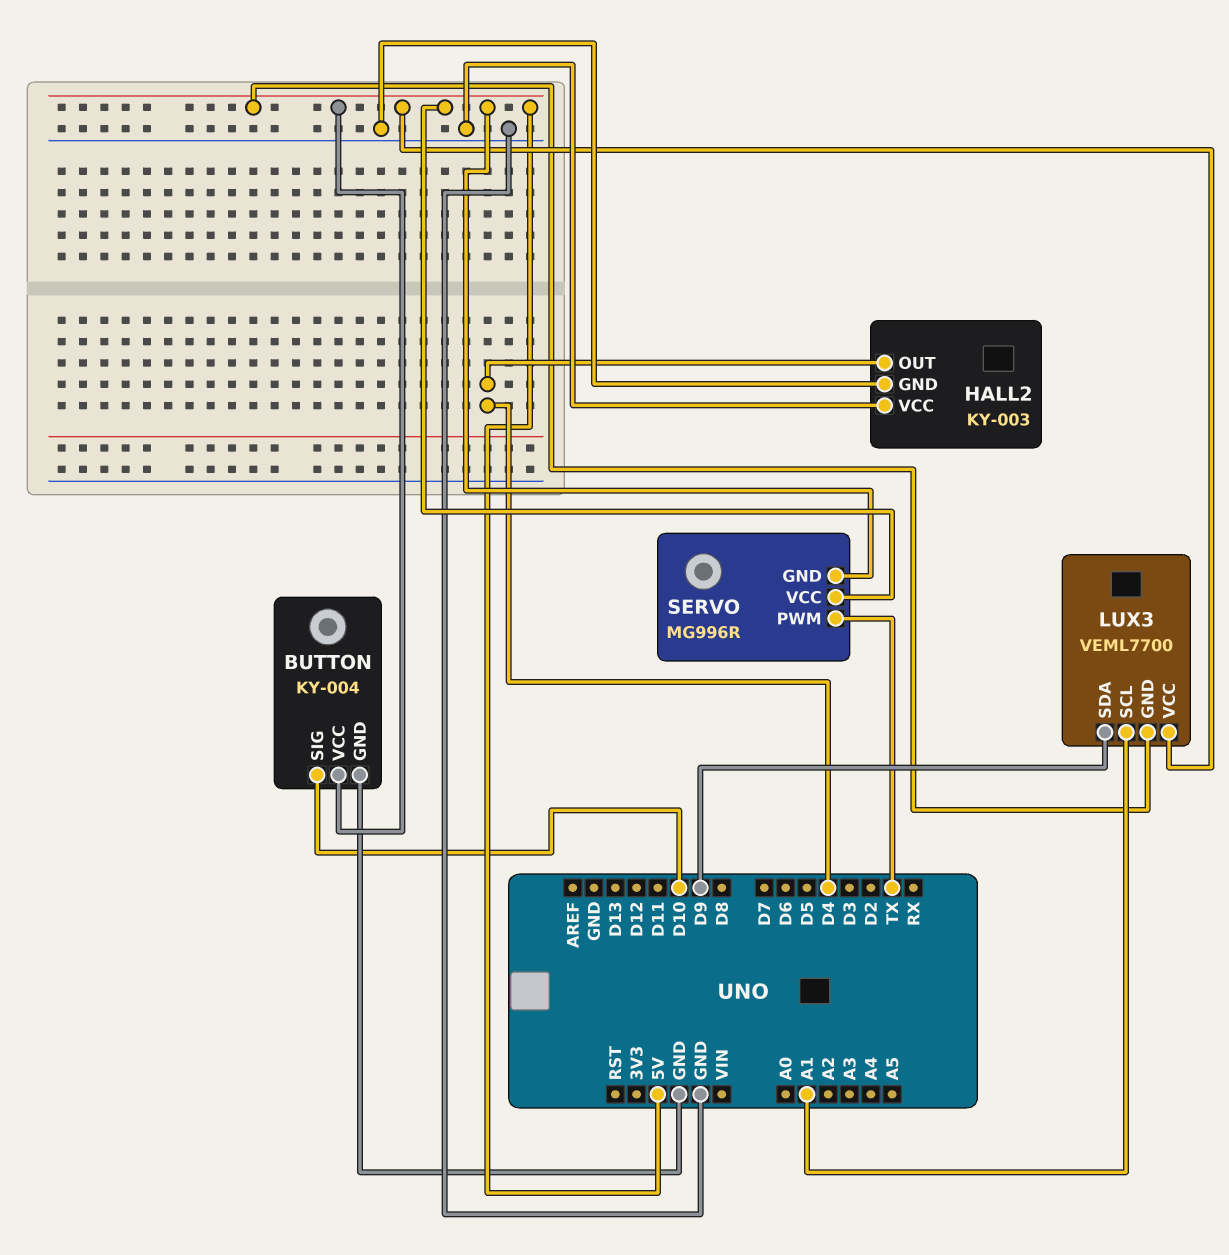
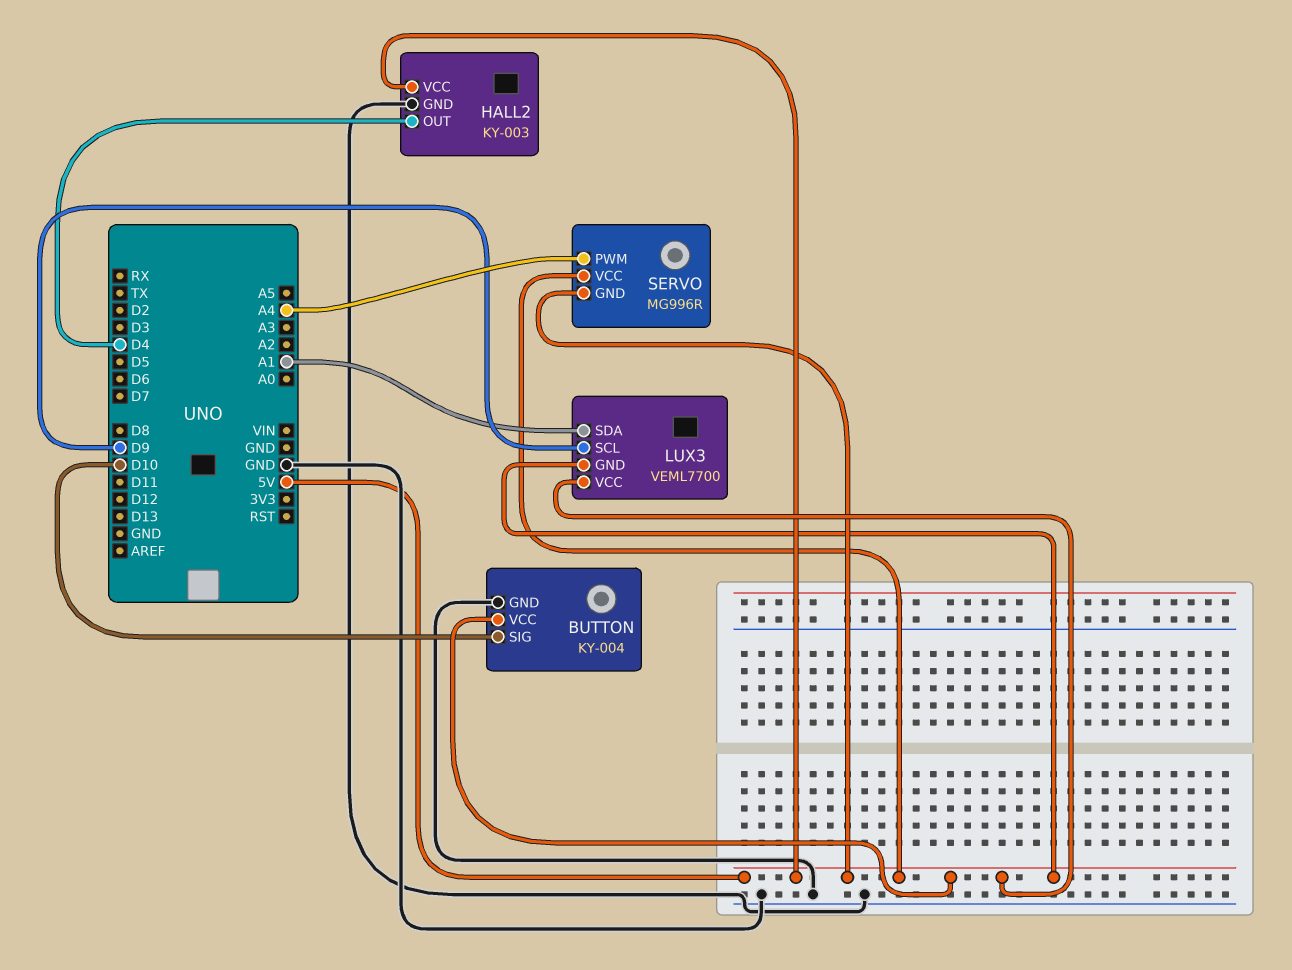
HALL2 pin VCC: GND -> 5V
LUX3 pin SCL: A1 -> D9
LUX3 pin SDA: D9 -> A1
SERVO pin PWM: TX -> A4

